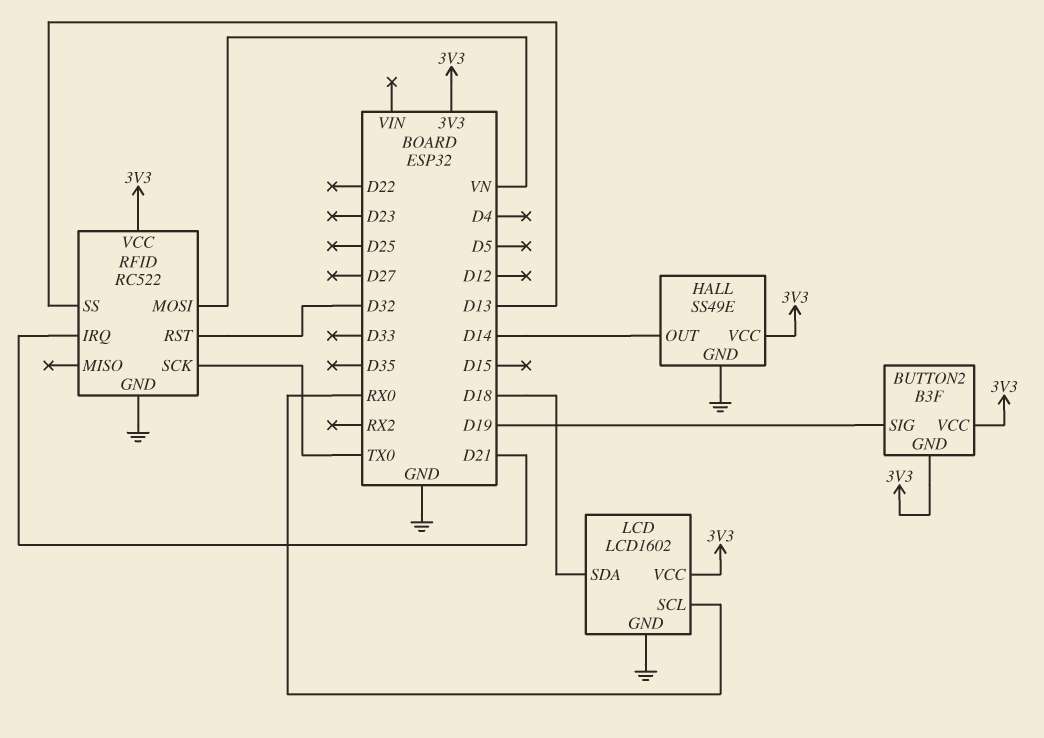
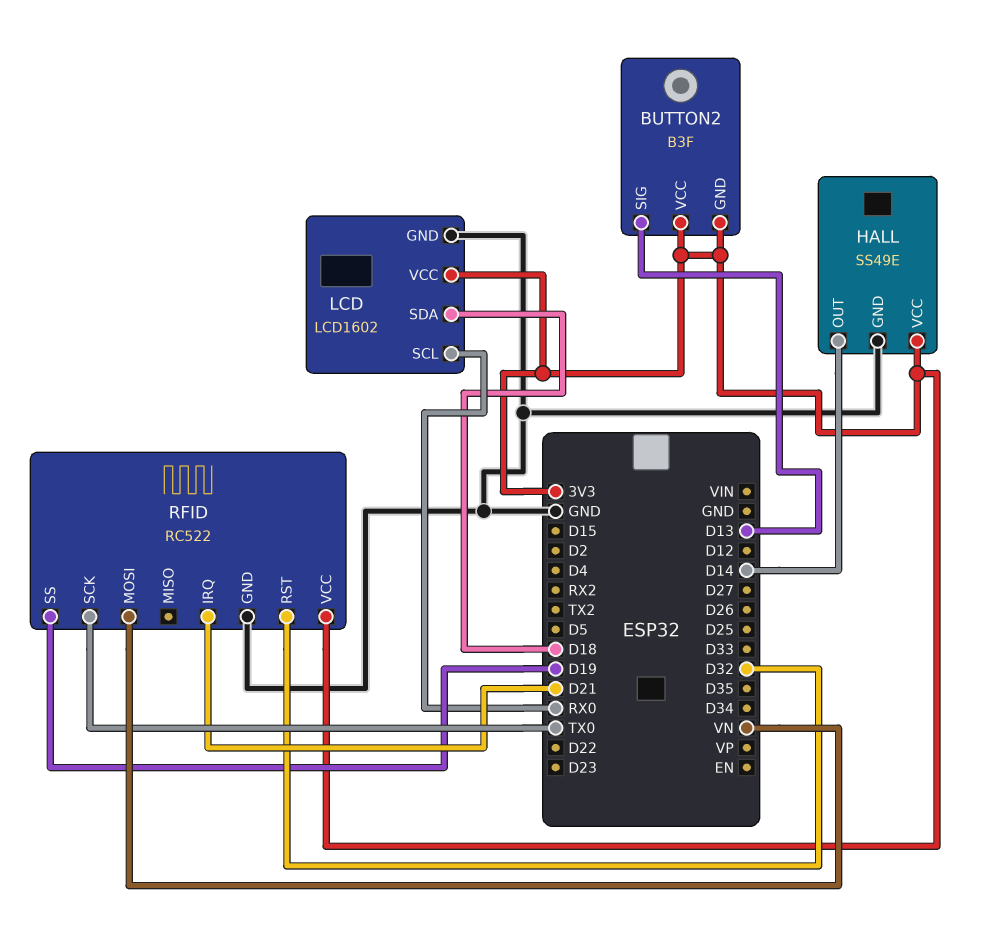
BUTTON2 pin SIG: D19 -> D13
RFID pin SS: D13 -> D19

